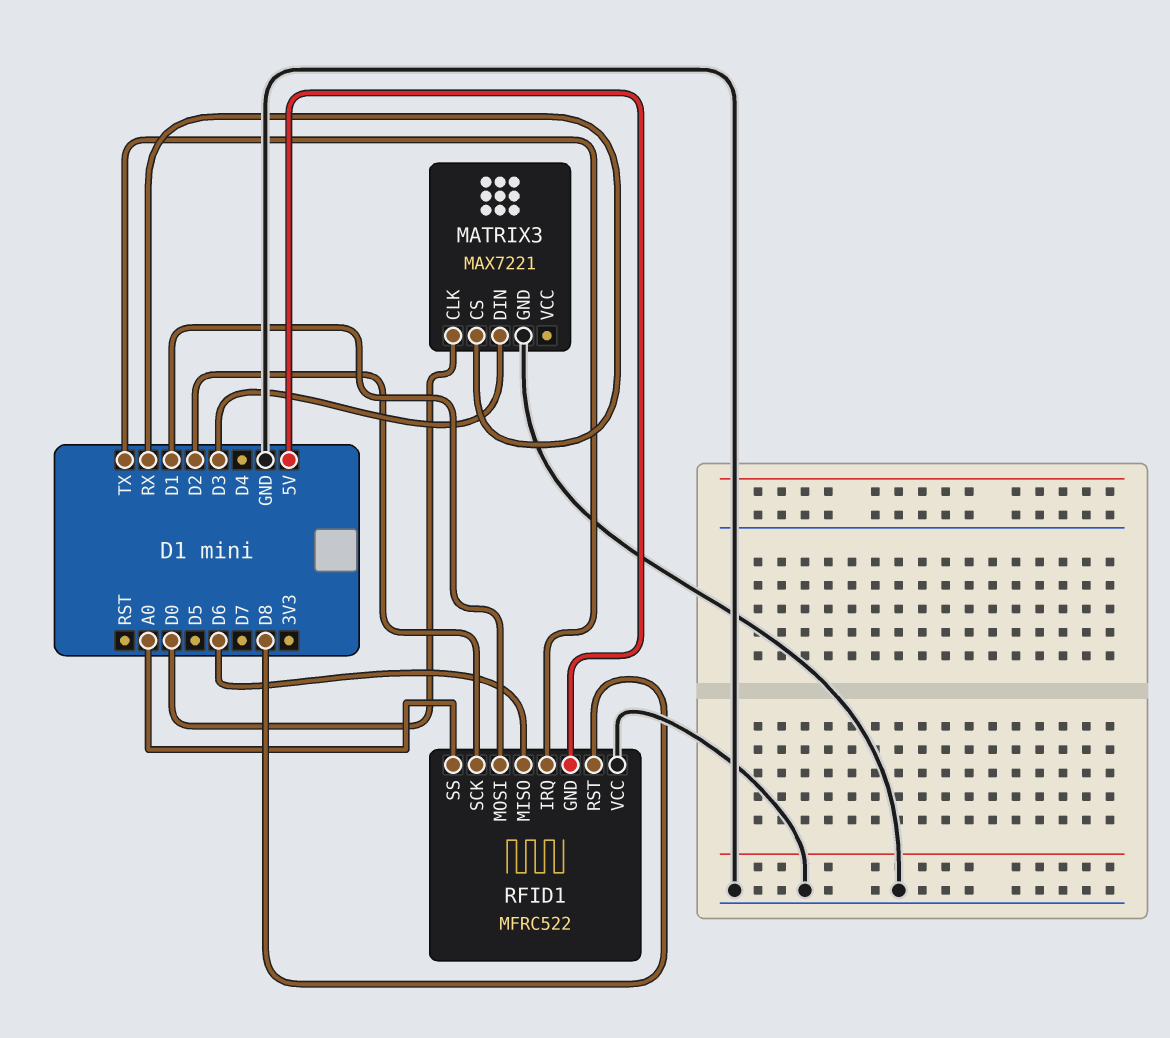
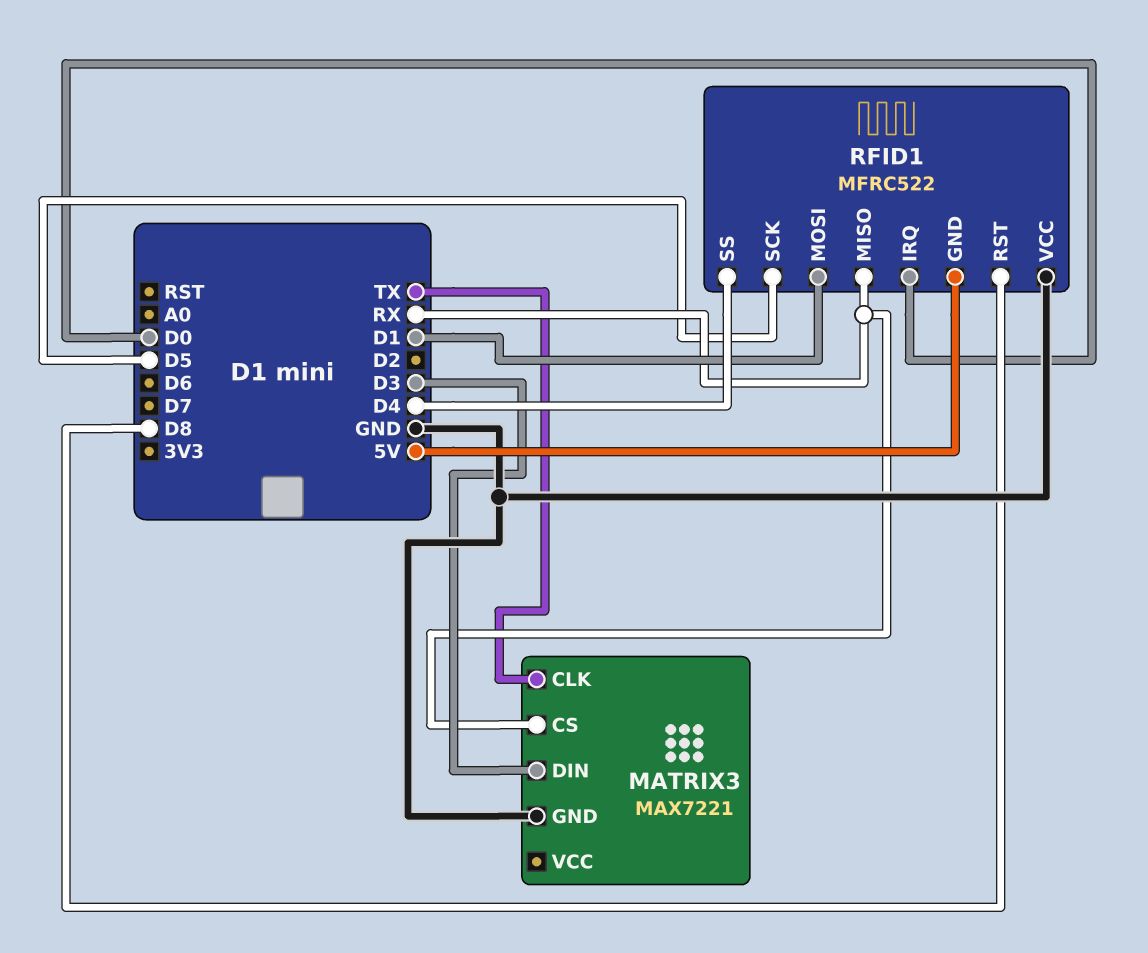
MATRIX3 pin CLK: D0 -> TX
RFID1 pin IRQ: TX -> D0
RFID1 pin MISO: D6 -> RX
RFID1 pin SCK: D2 -> D5
RFID1 pin SS: A0 -> D4

